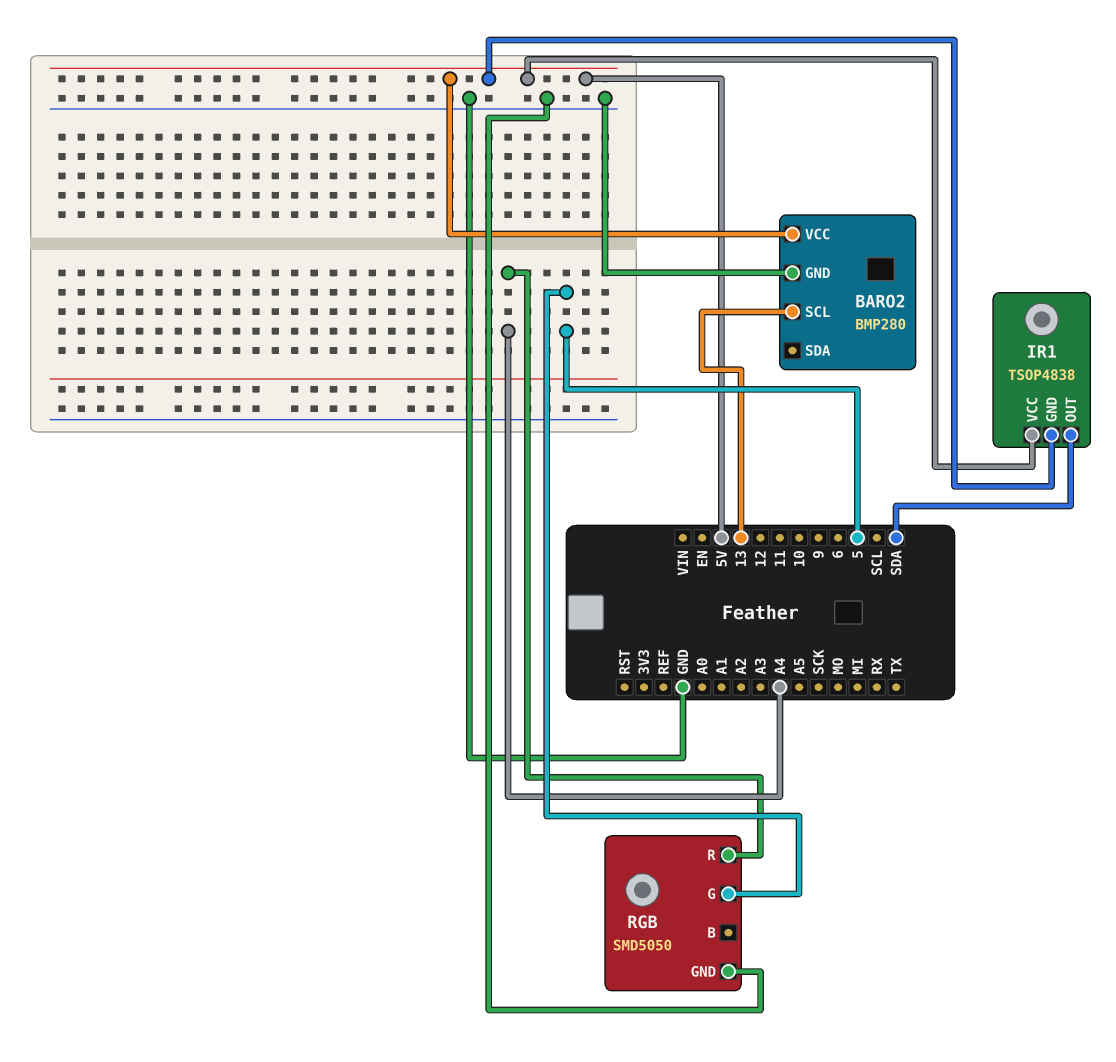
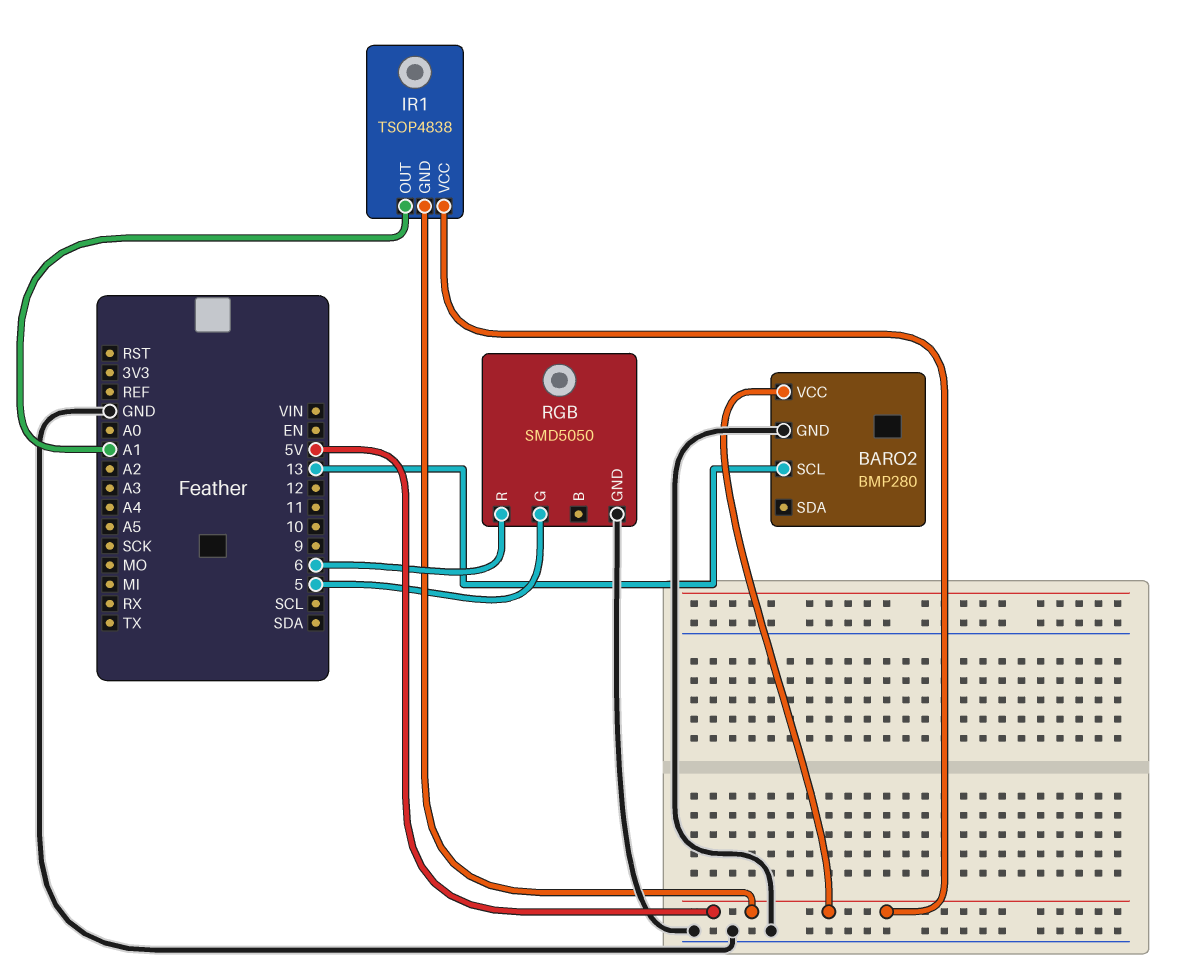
IR1 pin OUT: SDA -> A1
RGB pin R: A4 -> 6

